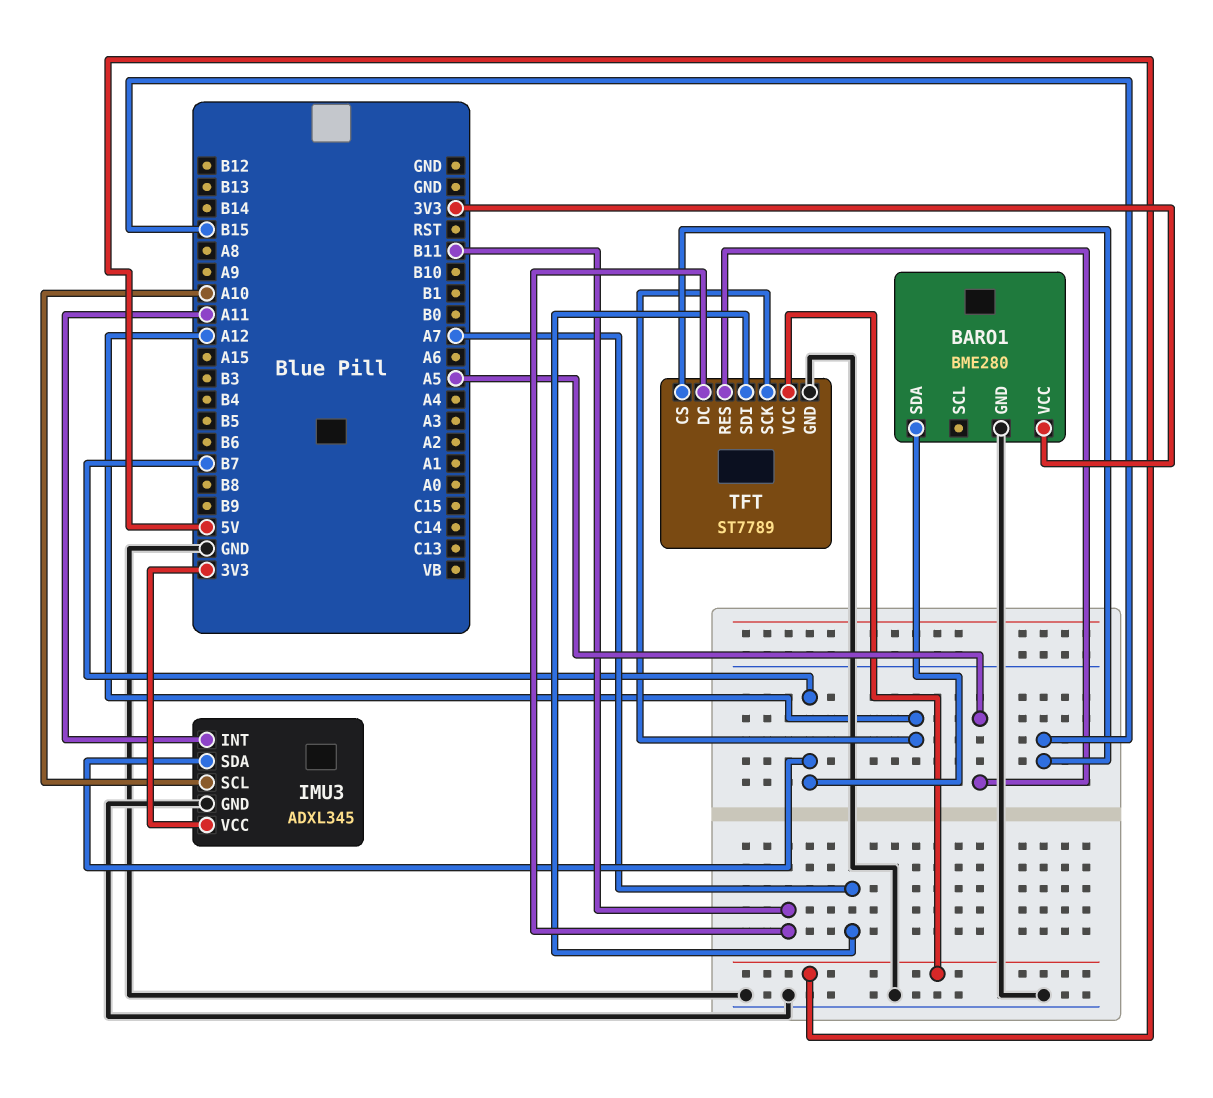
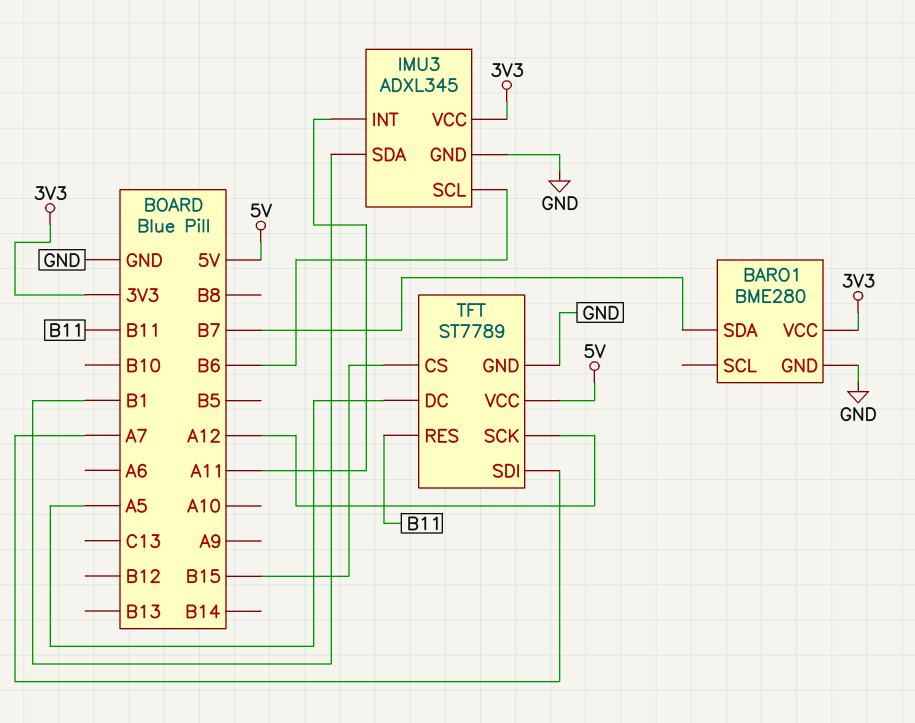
IMU3 pin SCL: A10 -> B6
IMU3 pin SDA: B7 -> B1
TFT pin DC: B11 -> A5
TFT pin RES: A5 -> B11

